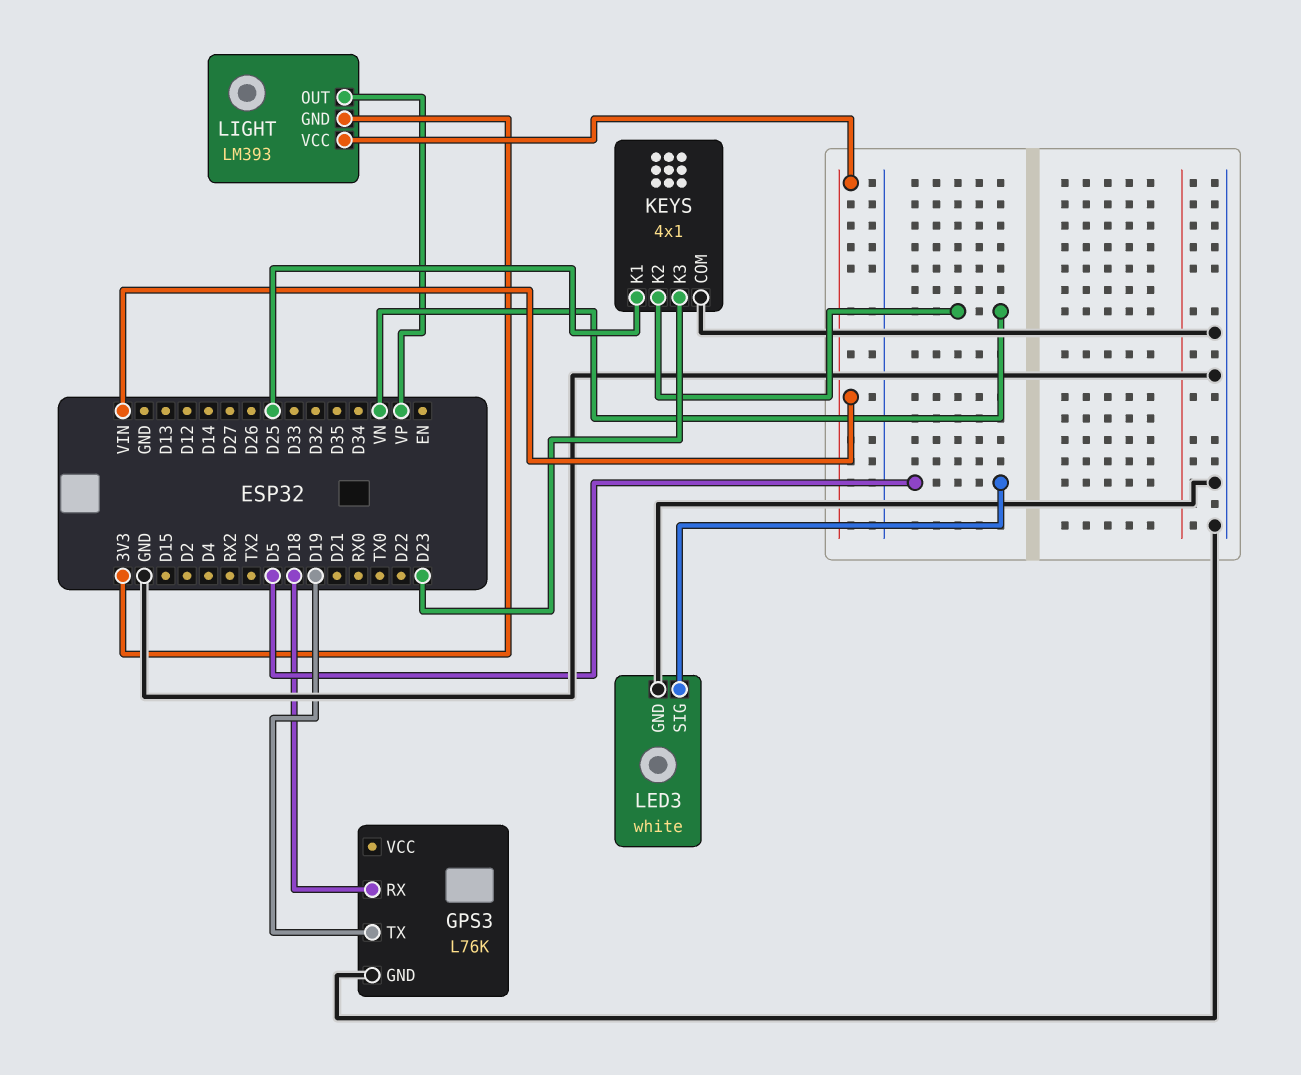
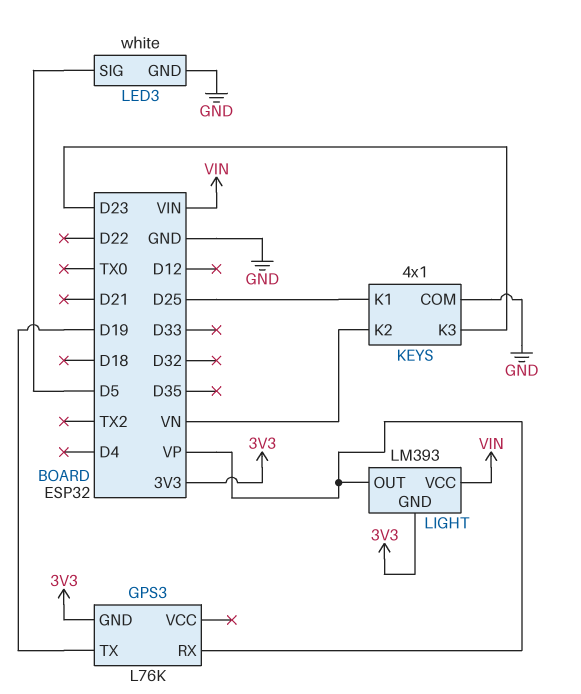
GPS3 pin GND: GND -> 3V3
GPS3 pin RX: D18 -> VP

